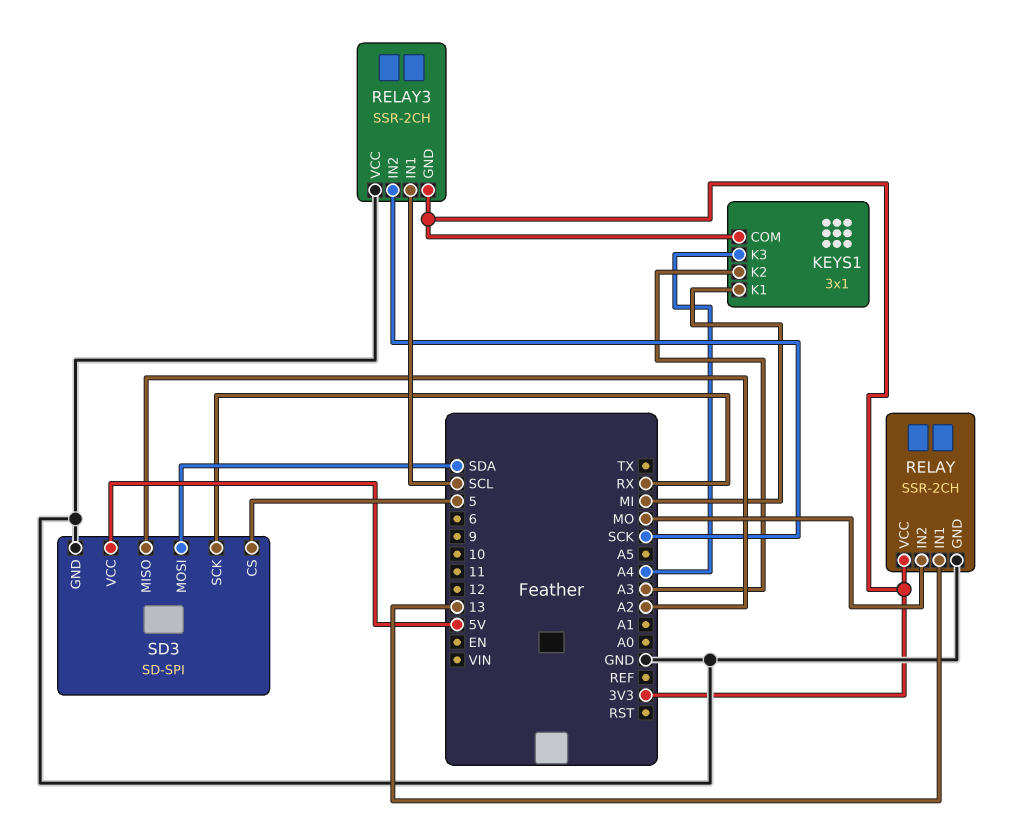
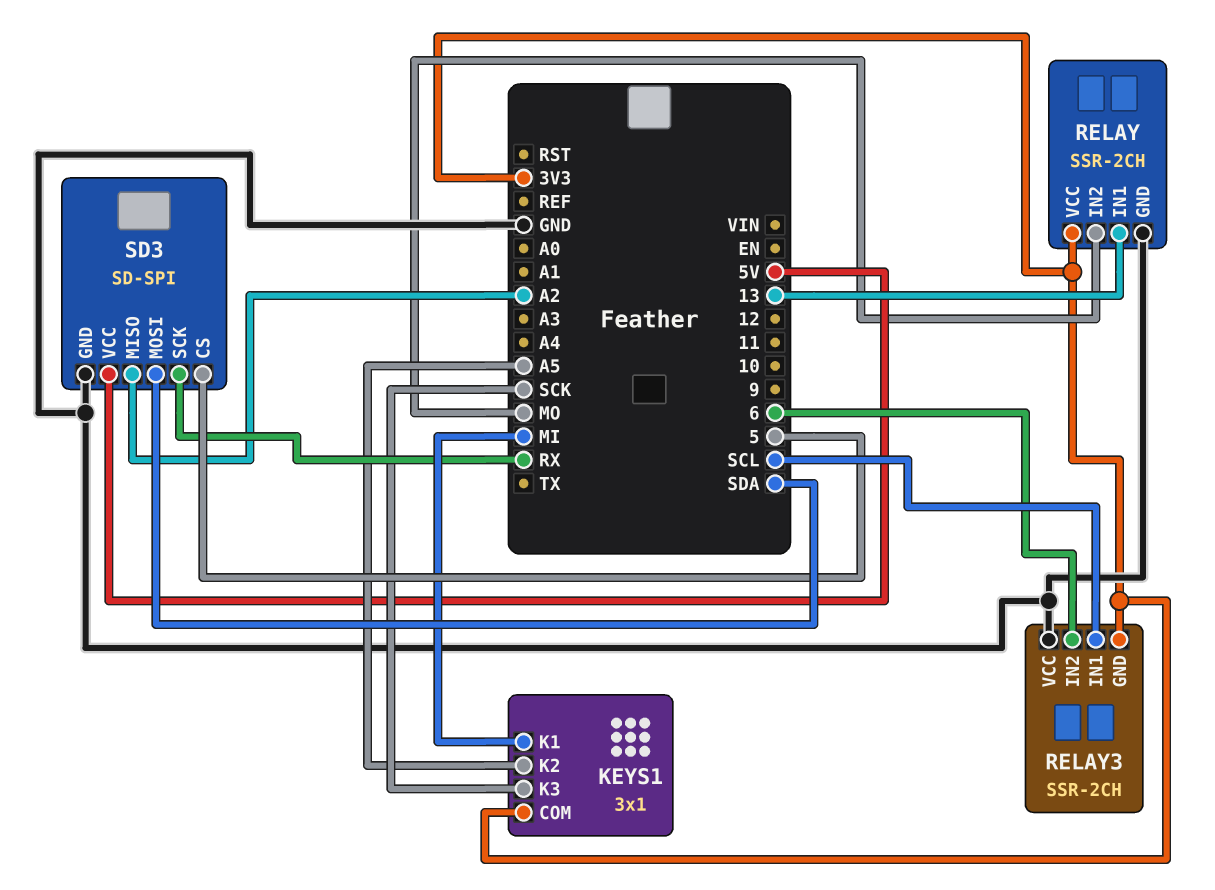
KEYS1 pin K2: A3 -> A5
KEYS1 pin K3: A4 -> SCK
RELAY3 pin IN2: SCK -> 6

